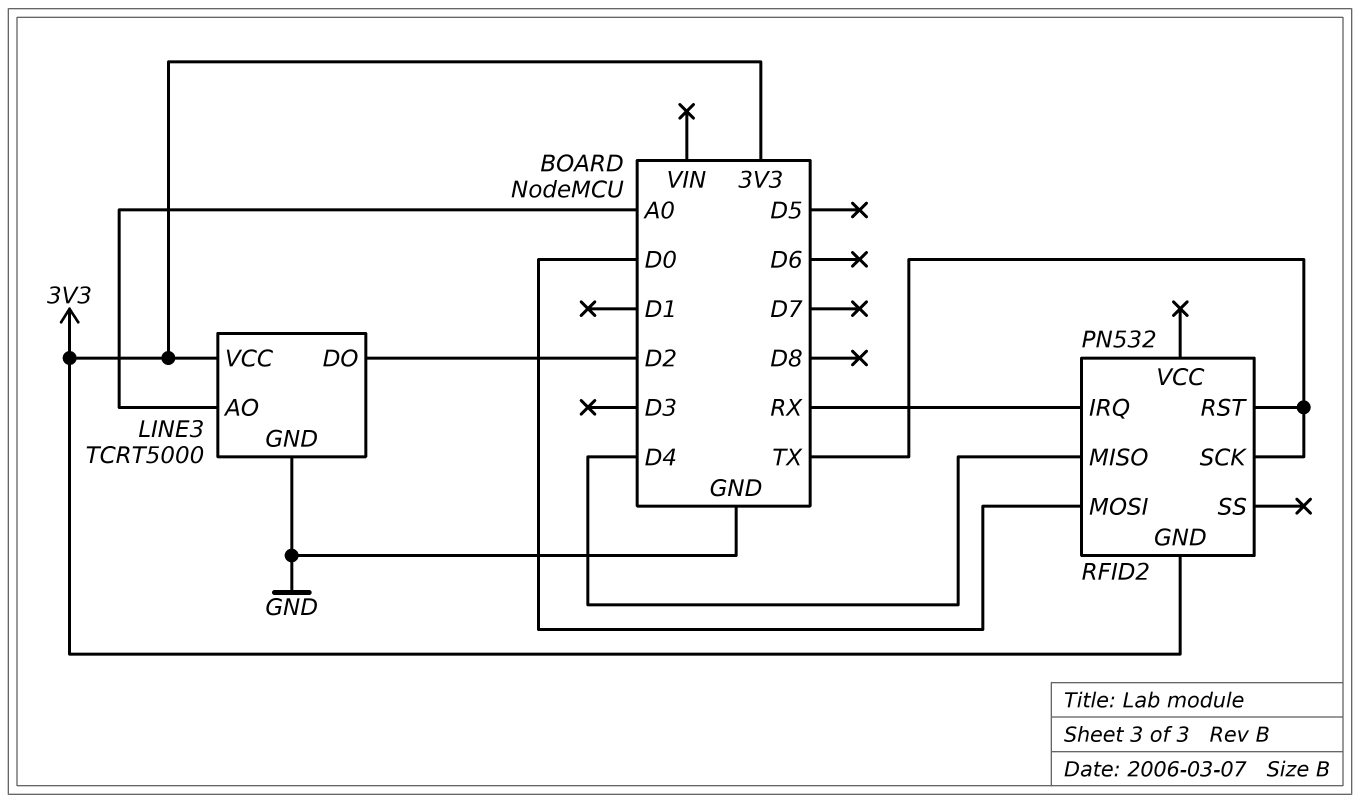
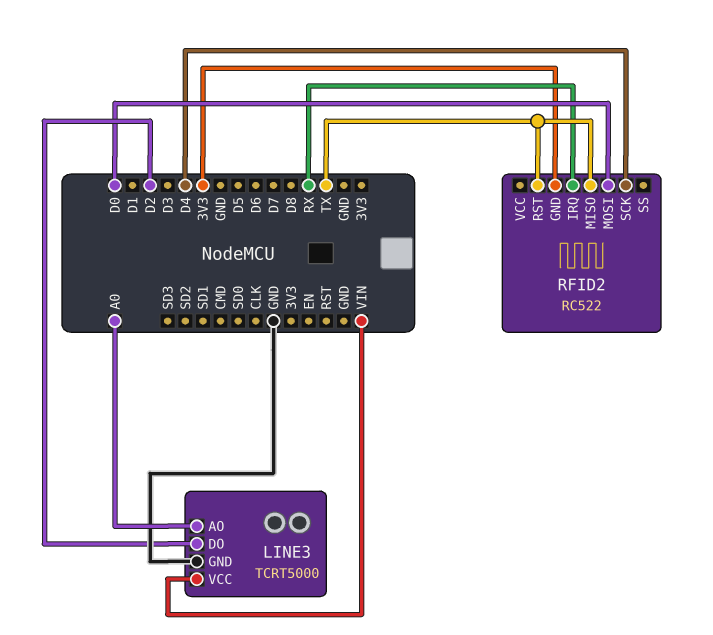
LINE3 pin VCC: 3V3 -> VIN
RFID2: PN532 -> RC522
RFID2 pin MISO: D4 -> TX
RFID2 pin SCK: TX -> D4

